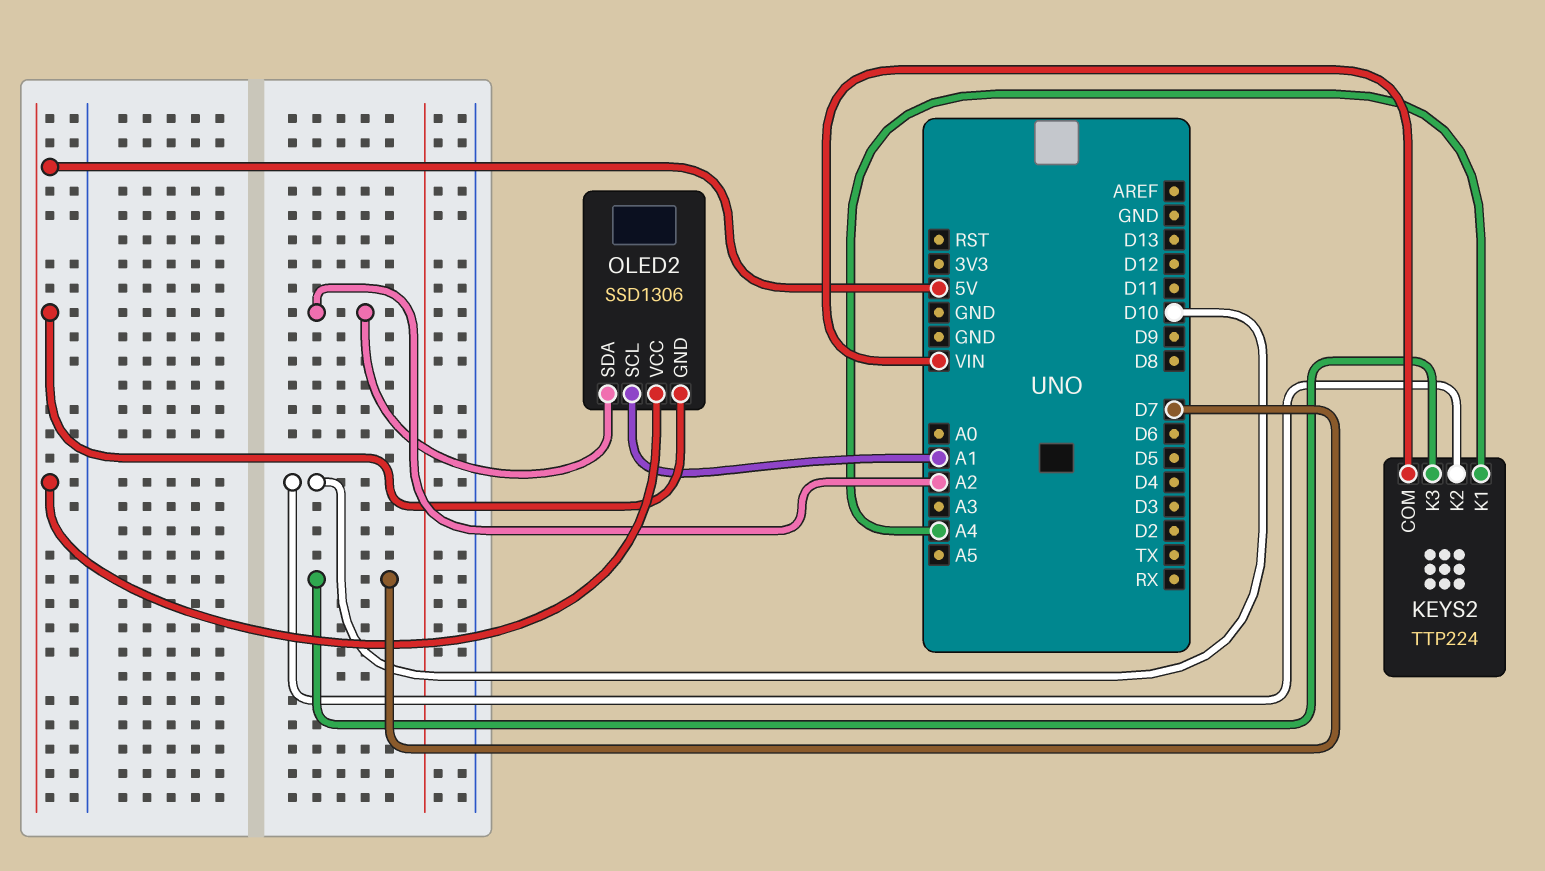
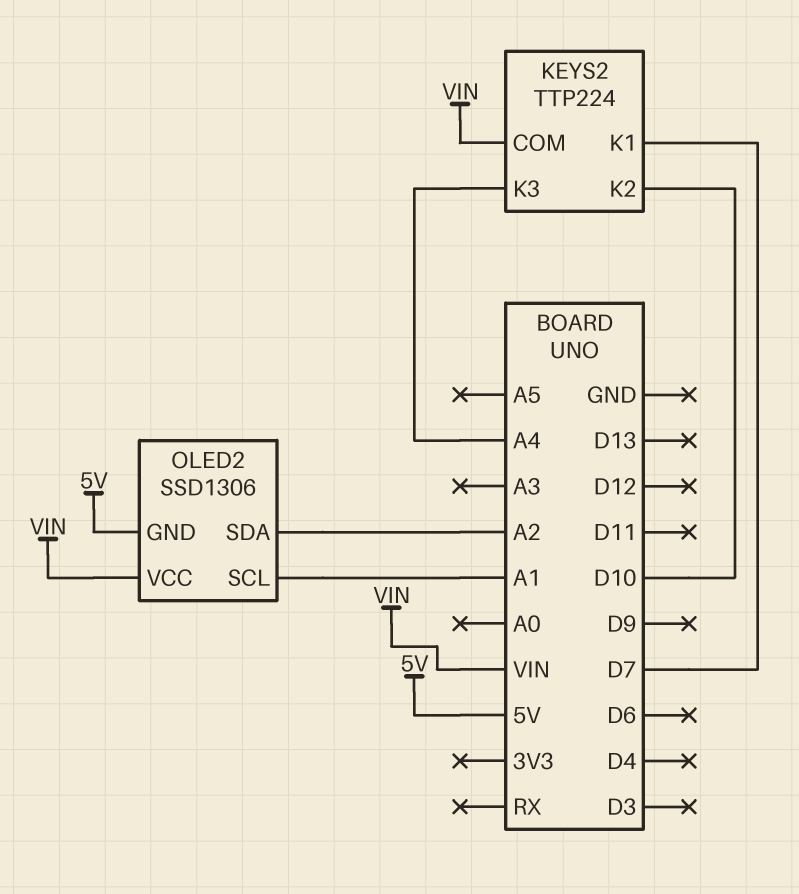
KEYS2 pin K1: A4 -> D7
KEYS2 pin K3: D7 -> A4
OLED2 pin VCC: 5V -> VIN

